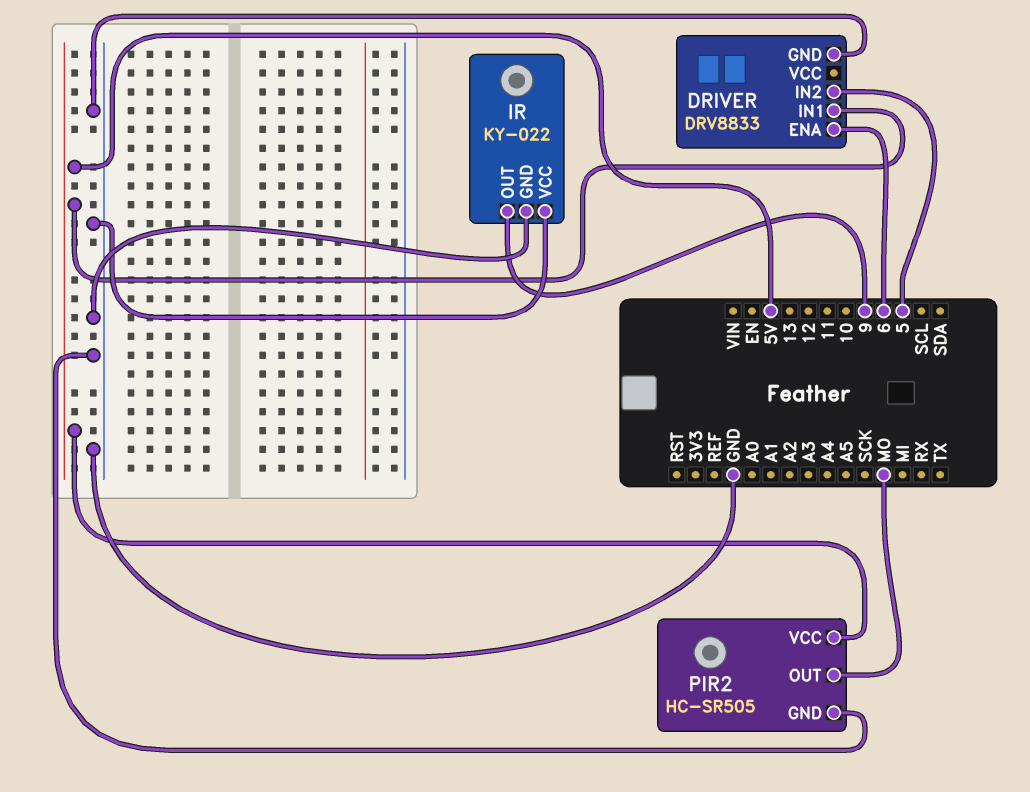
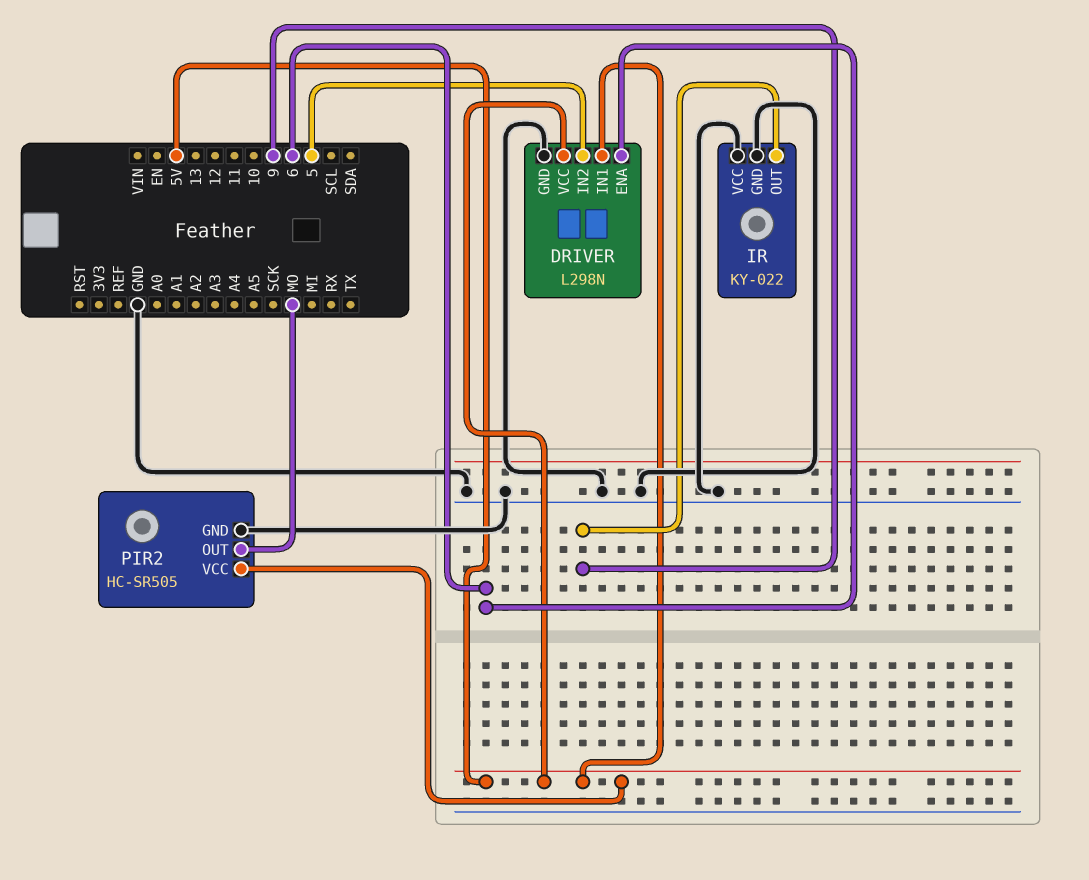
DRIVER: DRV8833 -> L298N
DRIVER pin VCC: none -> 5V

